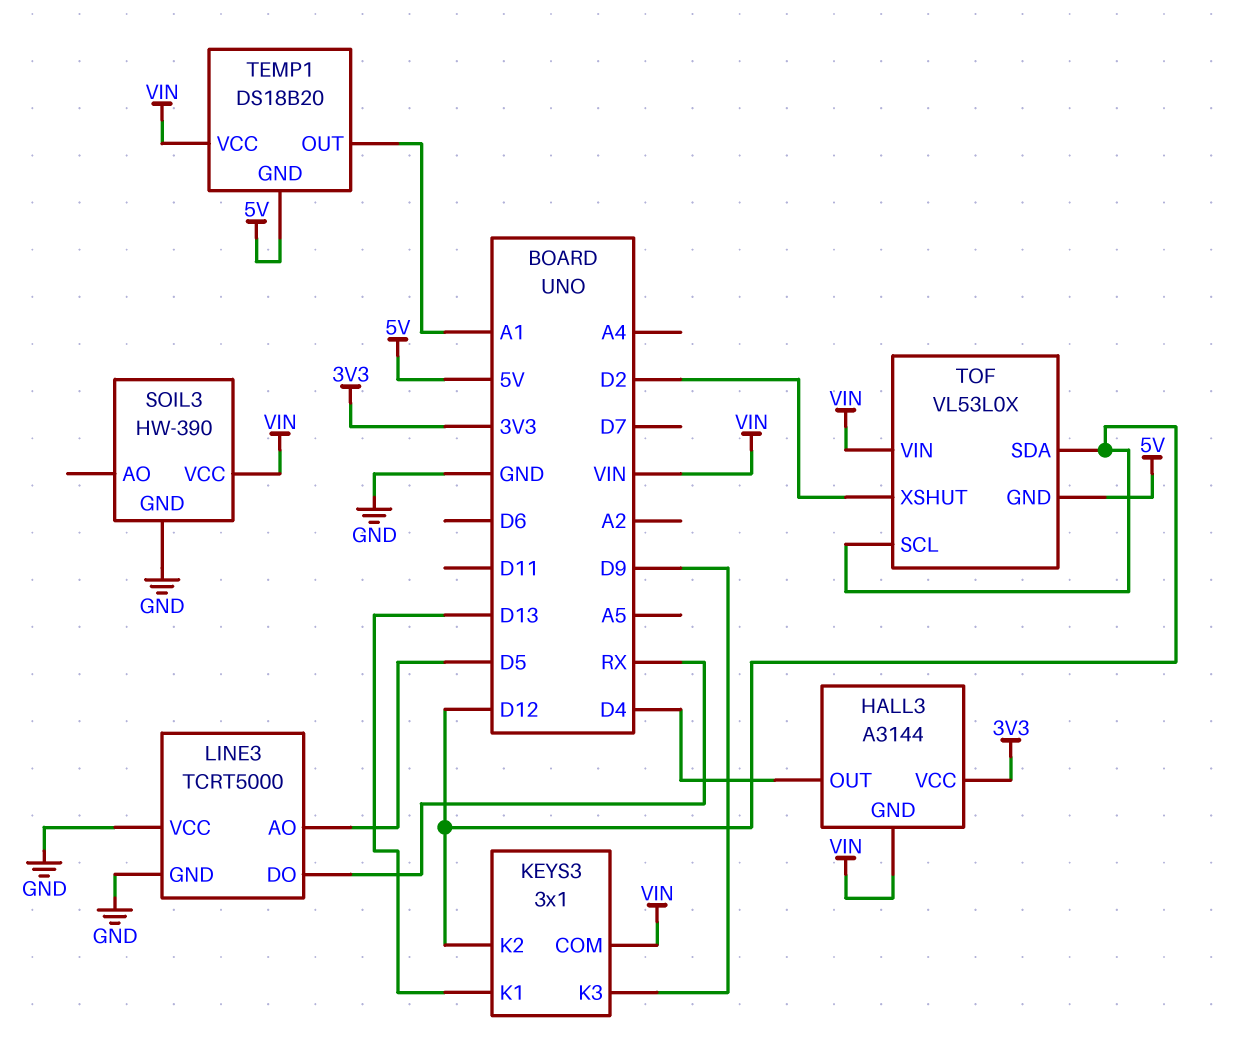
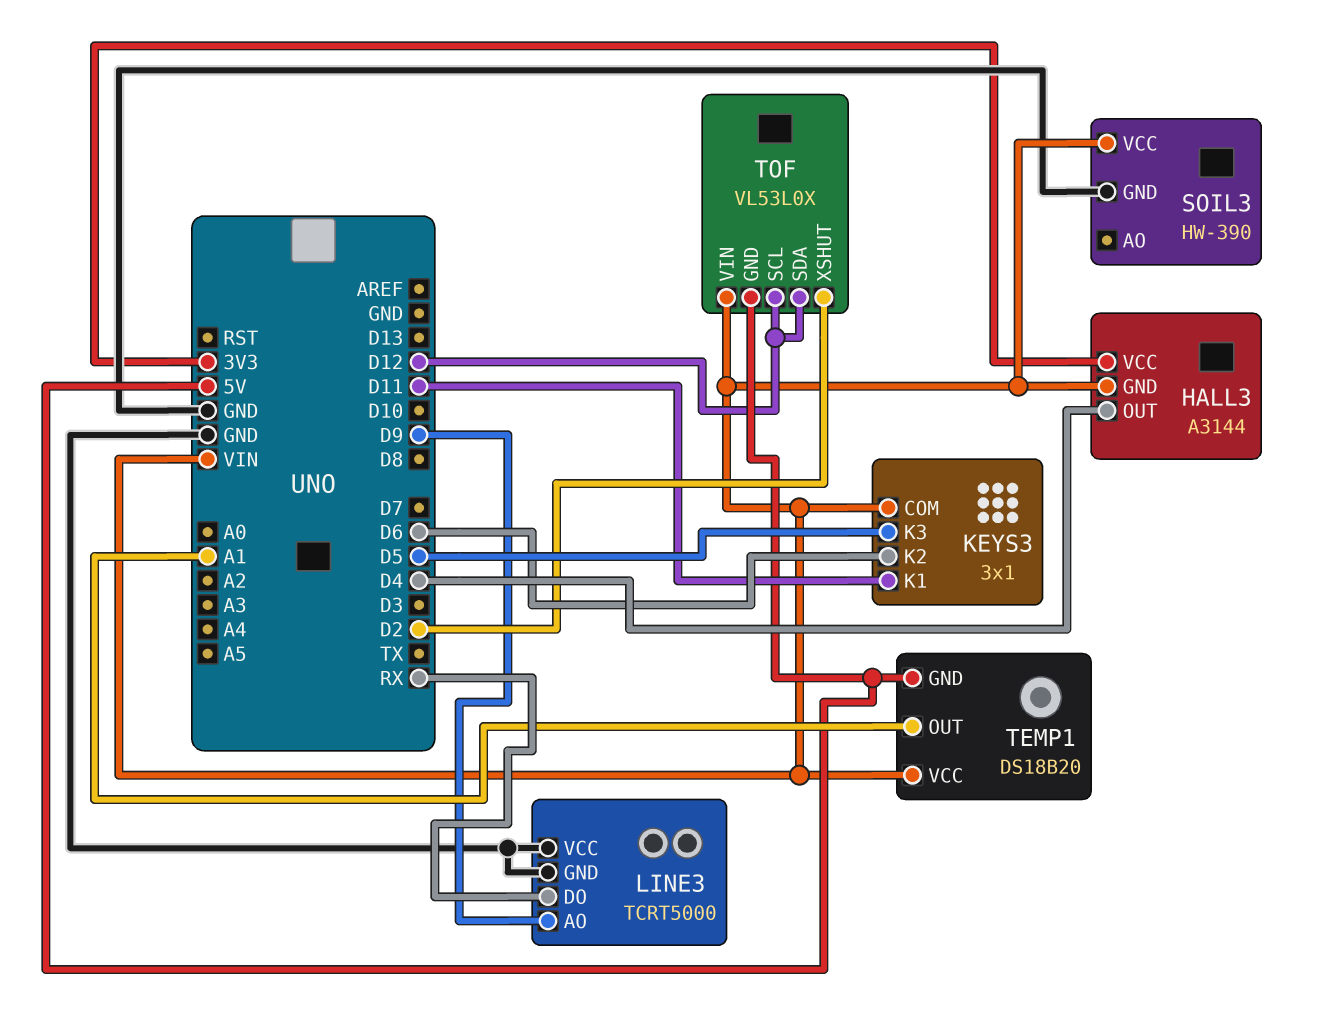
KEYS3 pin K1: D13 -> D11
KEYS3 pin K2: D12 -> D6
KEYS3 pin K3: D9 -> D5
LINE3 pin AO: D5 -> D9

